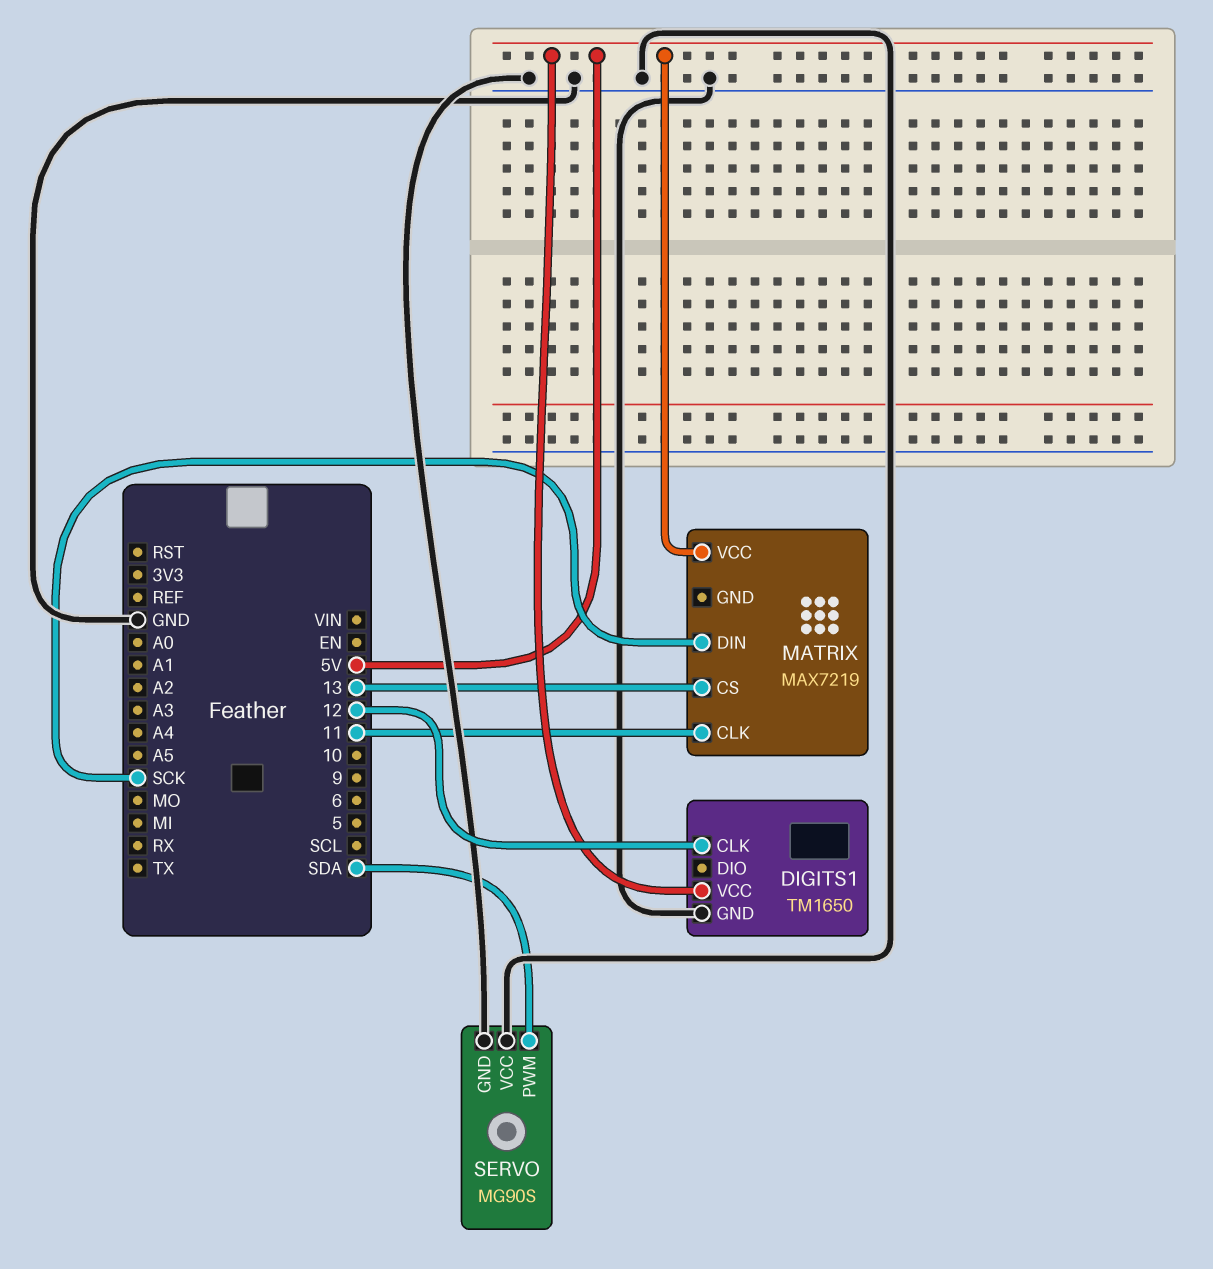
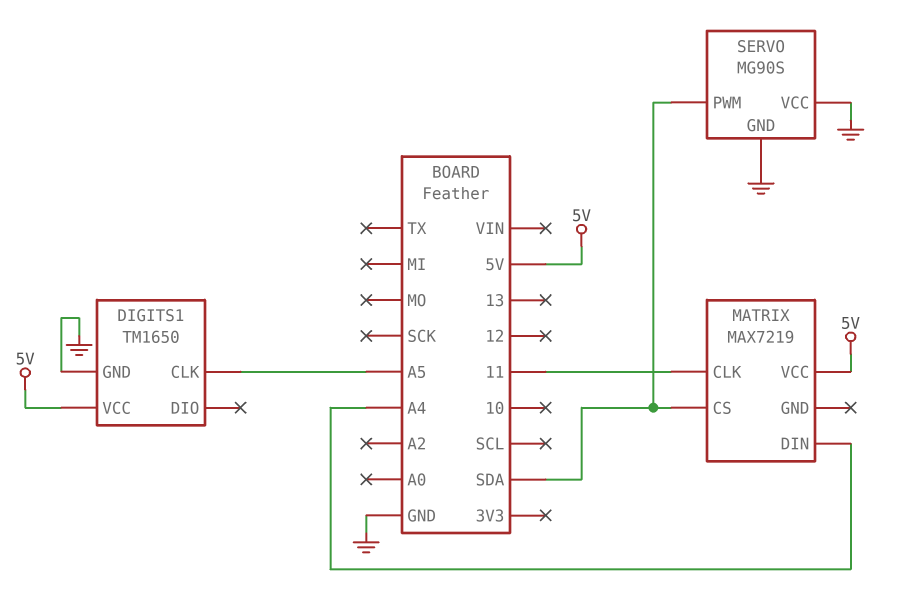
DIGITS1 pin CLK: 12 -> A5
MATRIX pin CS: 13 -> SDA
MATRIX pin DIN: SCK -> A4

